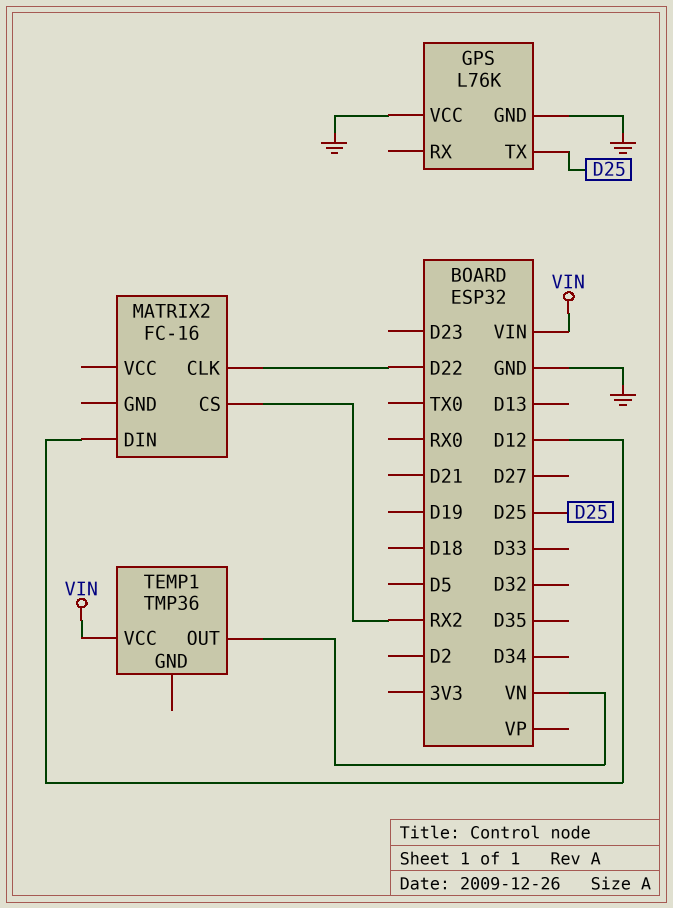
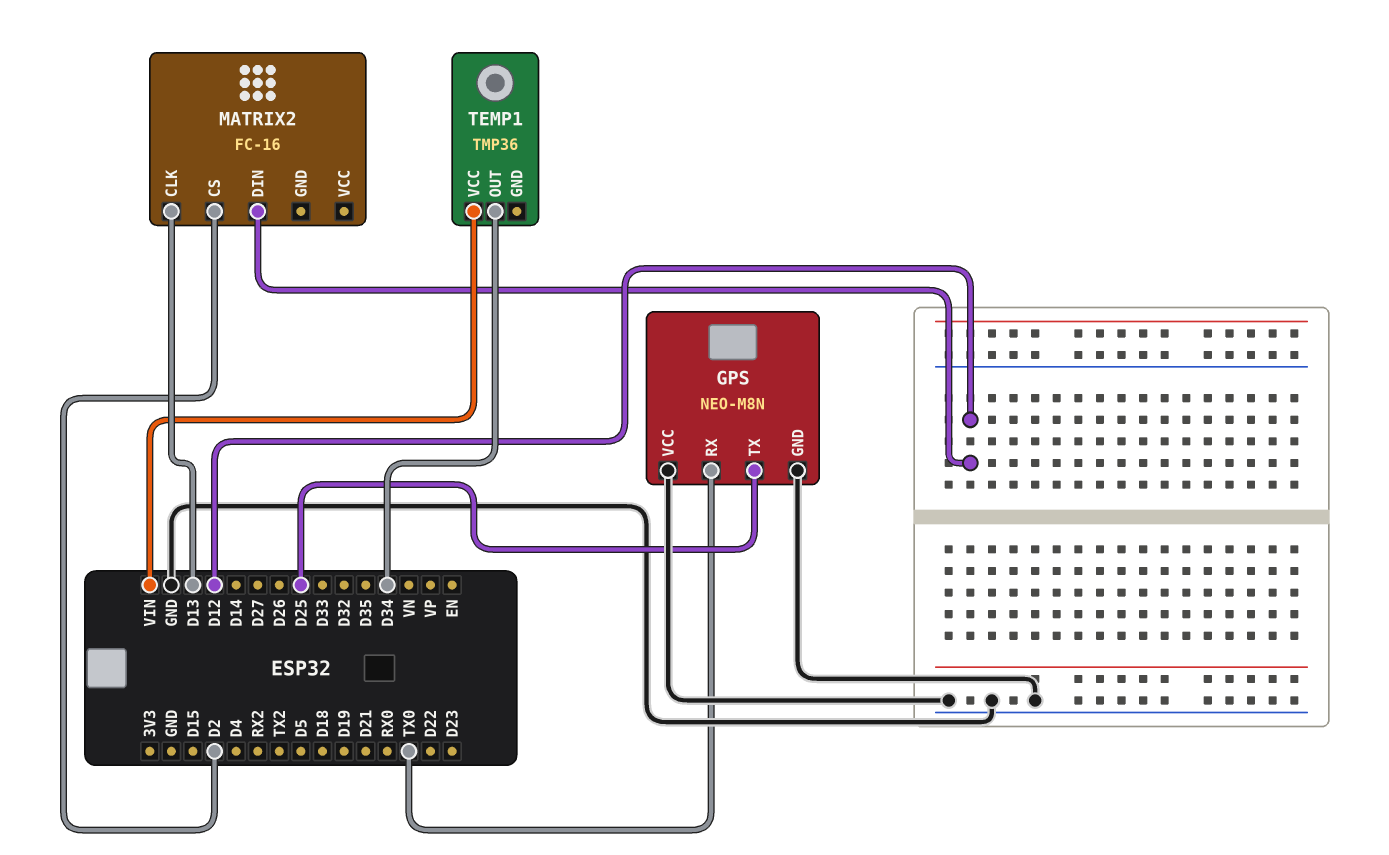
GPS: L76K -> NEO-M8N
GPS pin RX: none -> TX0
MATRIX2 pin CLK: D22 -> D13
MATRIX2 pin CS: RX2 -> D2
TEMP1 pin OUT: VN -> D34

